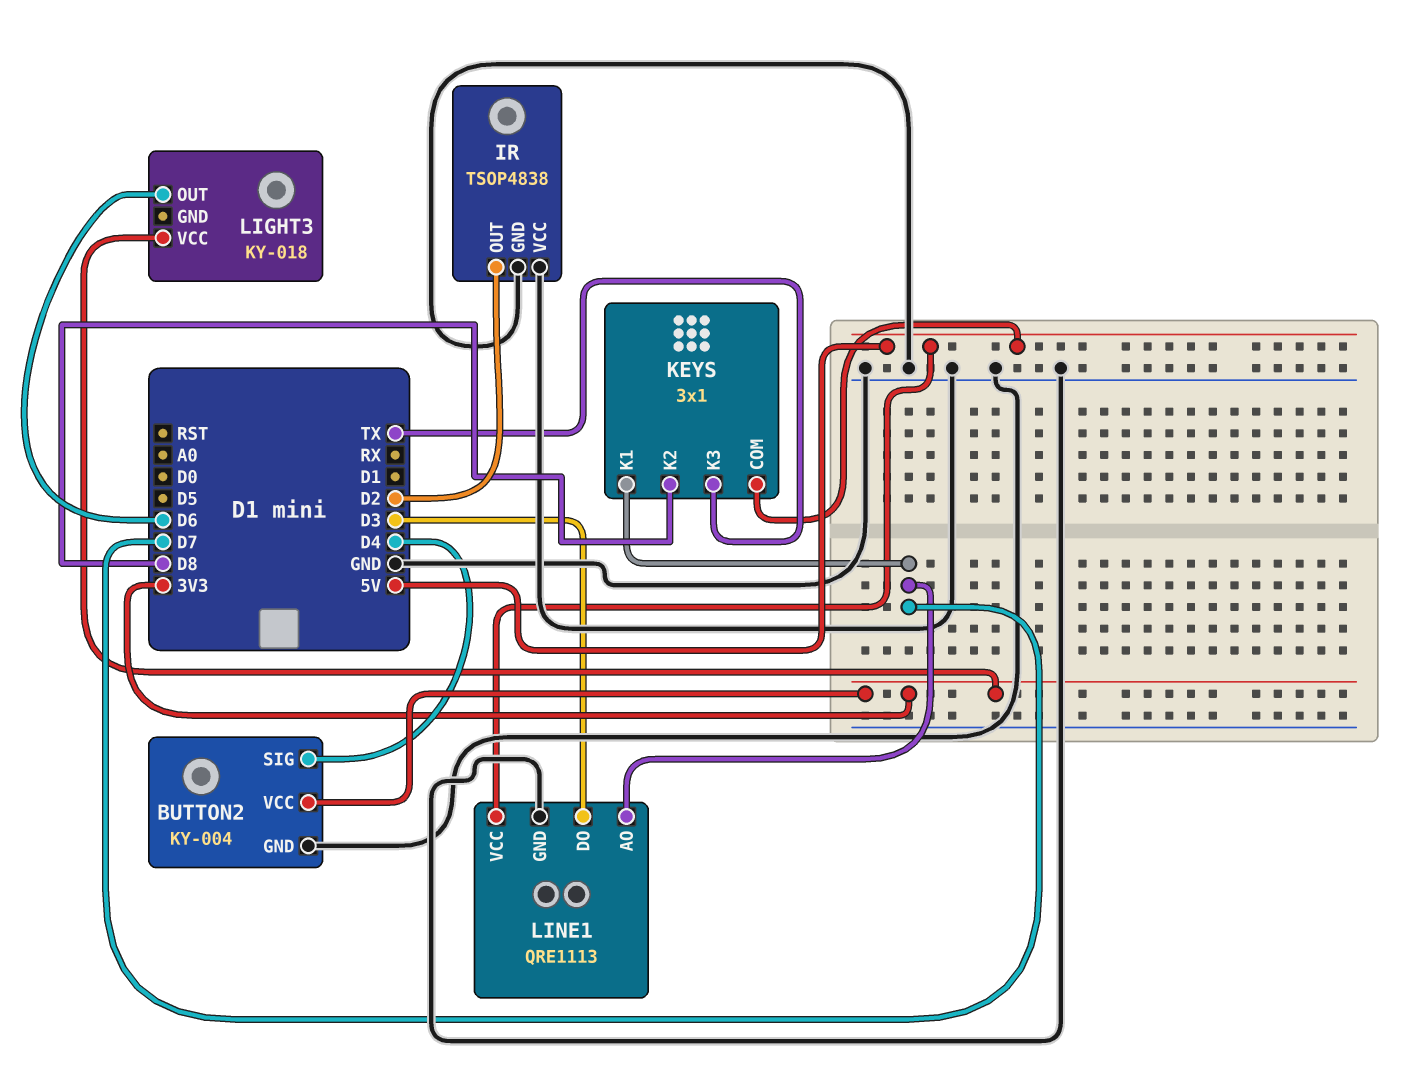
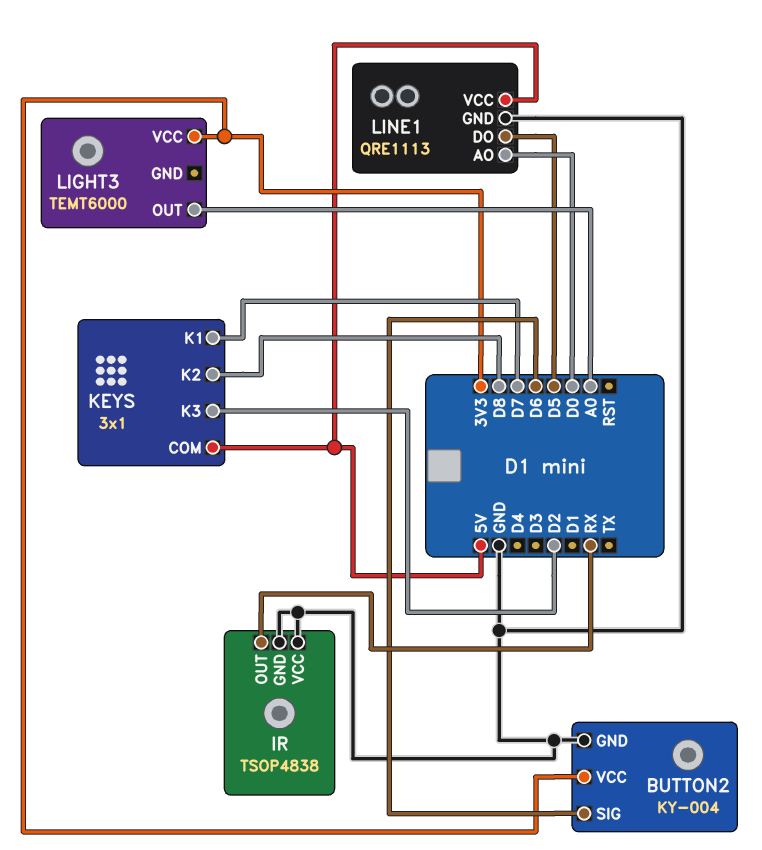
BUTTON2 pin SIG: D4 -> D6
IR pin OUT: D2 -> RX
KEYS pin K3: TX -> D2
LIGHT3: KY-018 -> TEMT6000
LIGHT3 pin OUT: D6 -> A0
LINE1 pin AO: D7 -> D0
LINE1 pin DO: D3 -> D5

